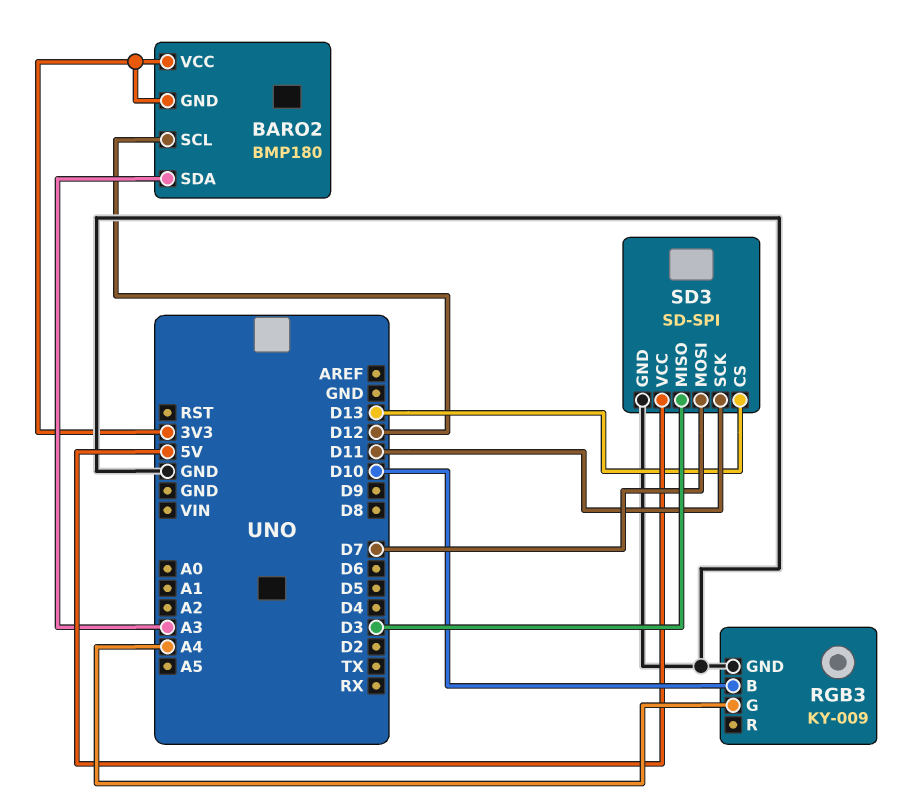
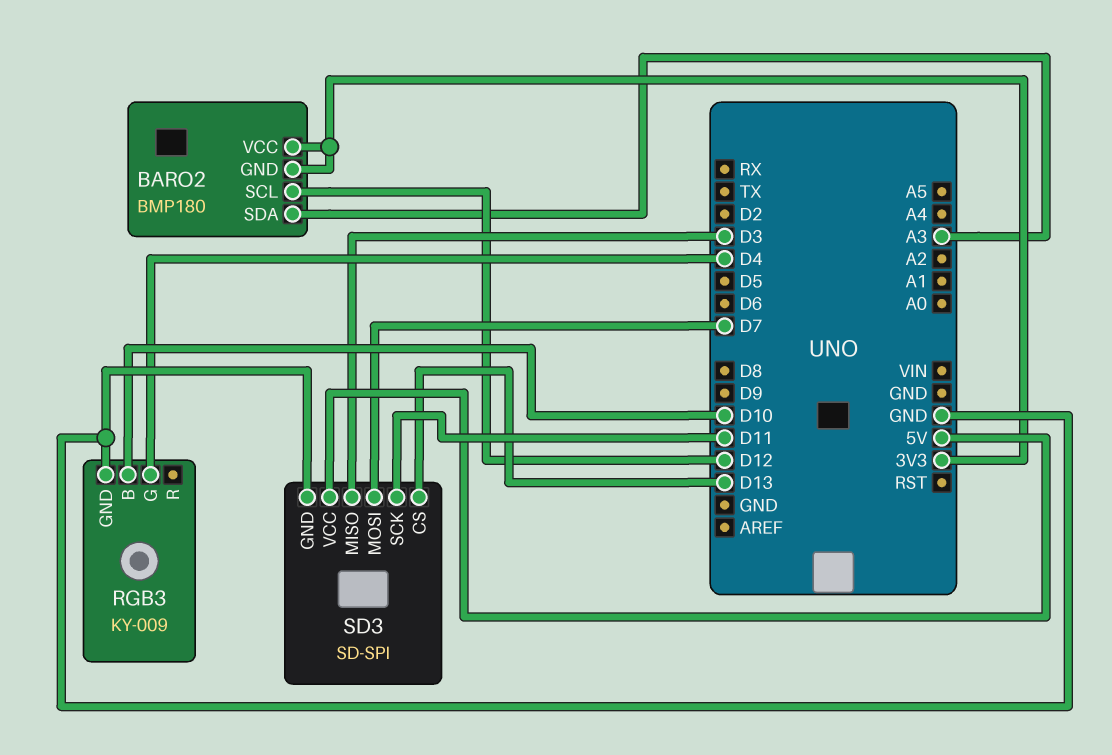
RGB3 pin G: A4 -> D4

